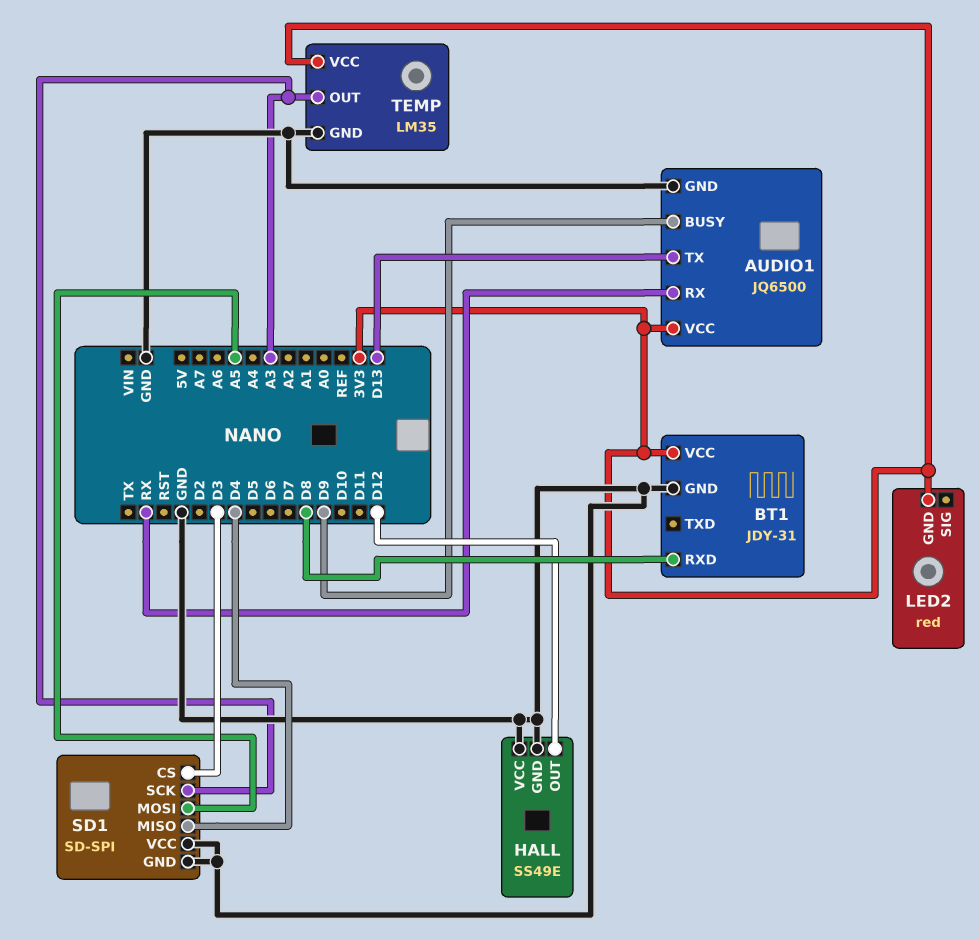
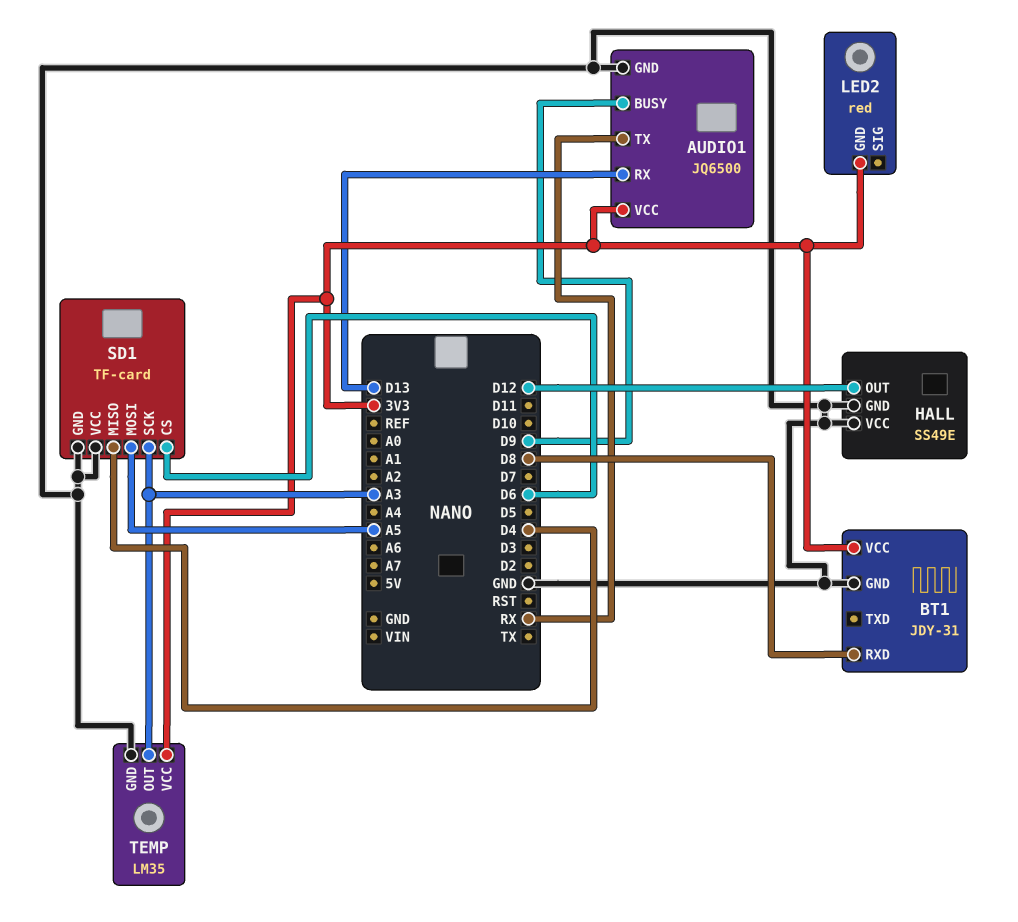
AUDIO1 pin RX: RX -> D13
AUDIO1 pin TX: D13 -> RX
SD1: SD-SPI -> TF-card
SD1 pin CS: D3 -> D6

